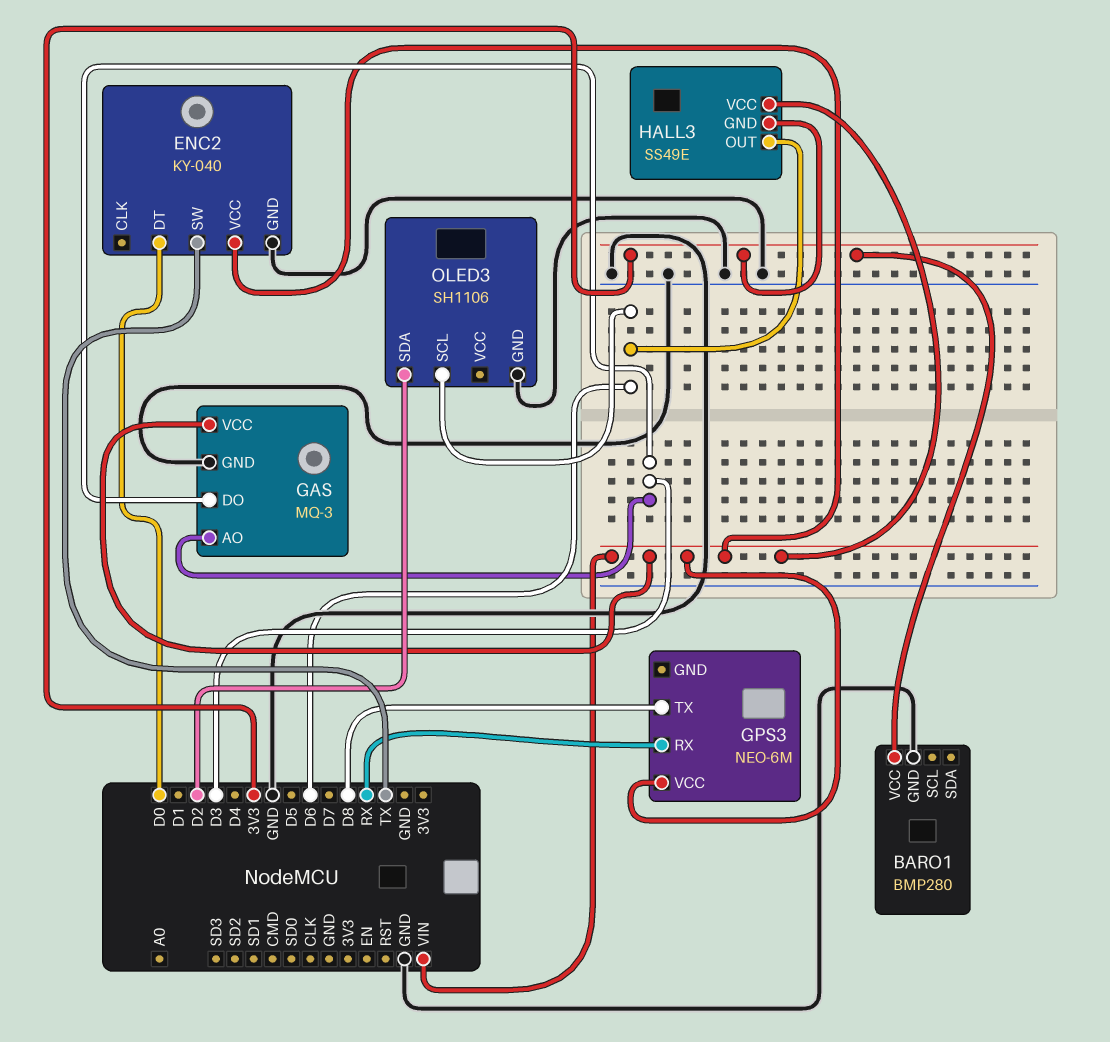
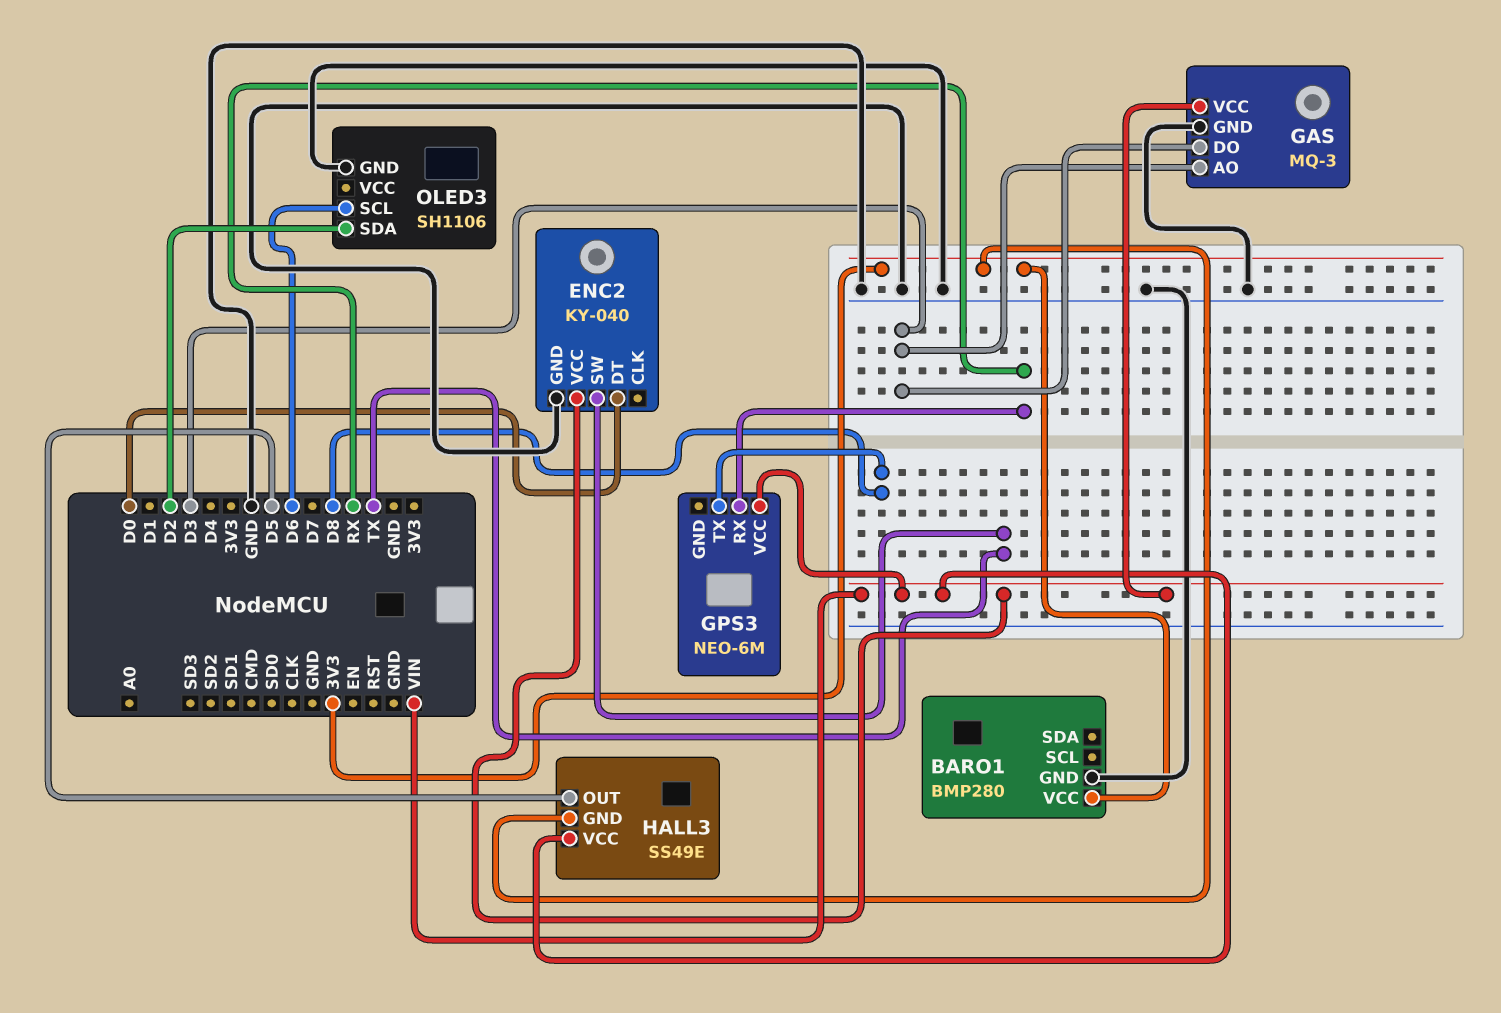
HALL3 pin OUT: D6 -> D5

